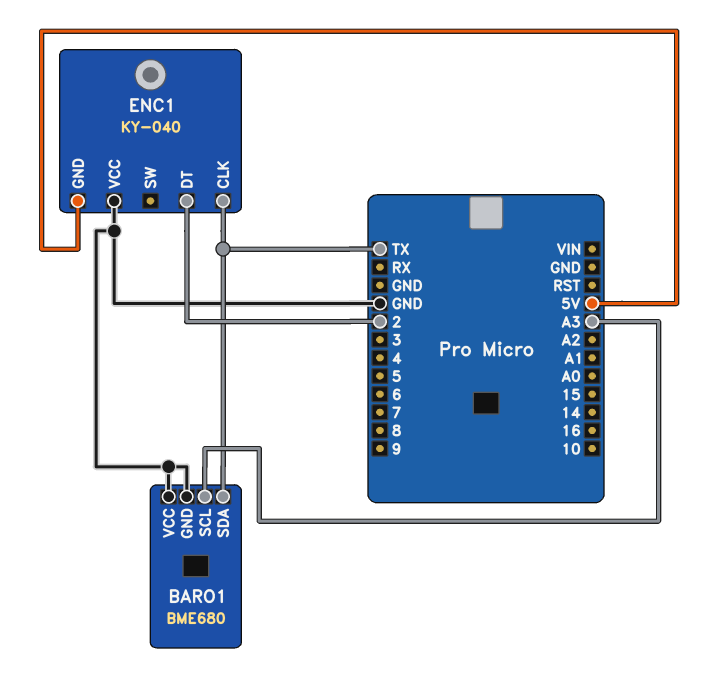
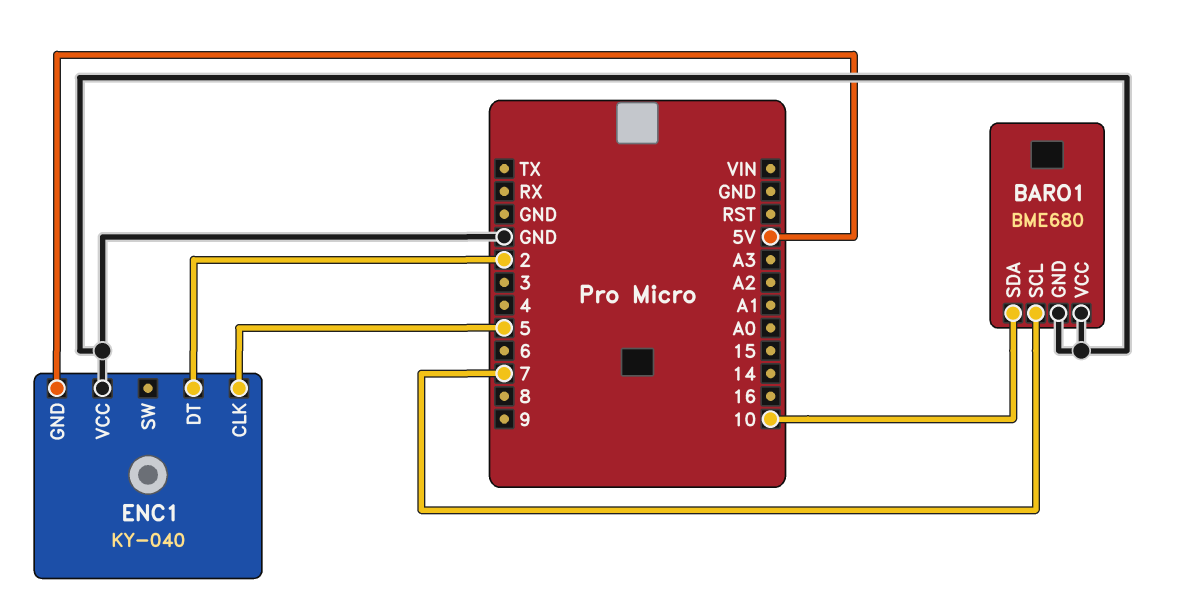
BARO1 pin SCL: A3 -> 7
BARO1 pin SDA: TX -> 10
ENC1 pin CLK: TX -> 5

